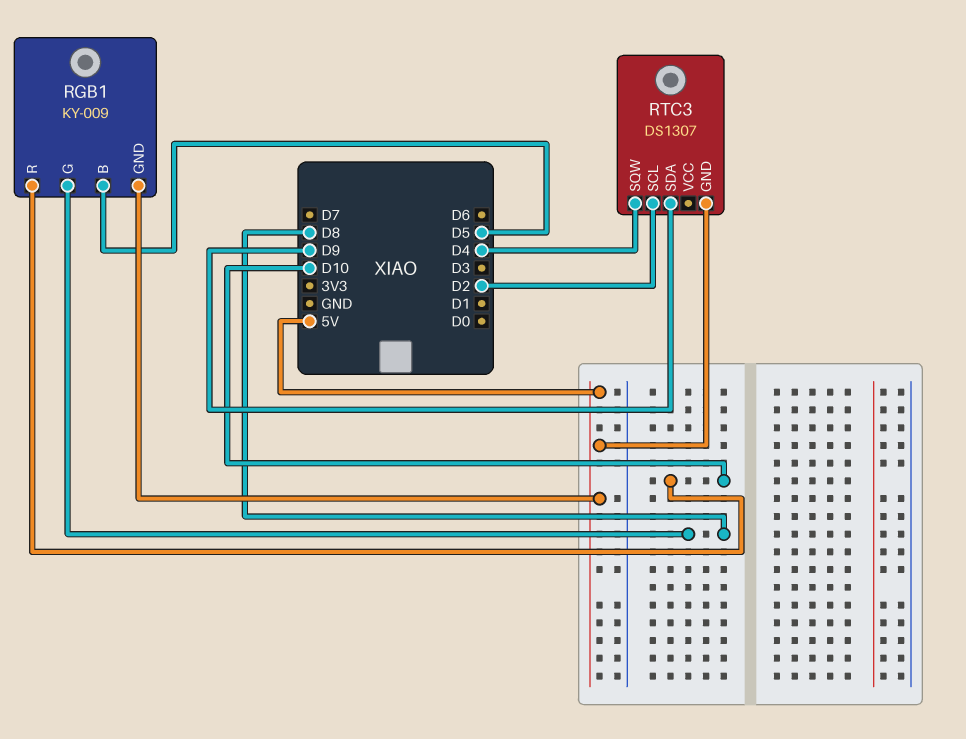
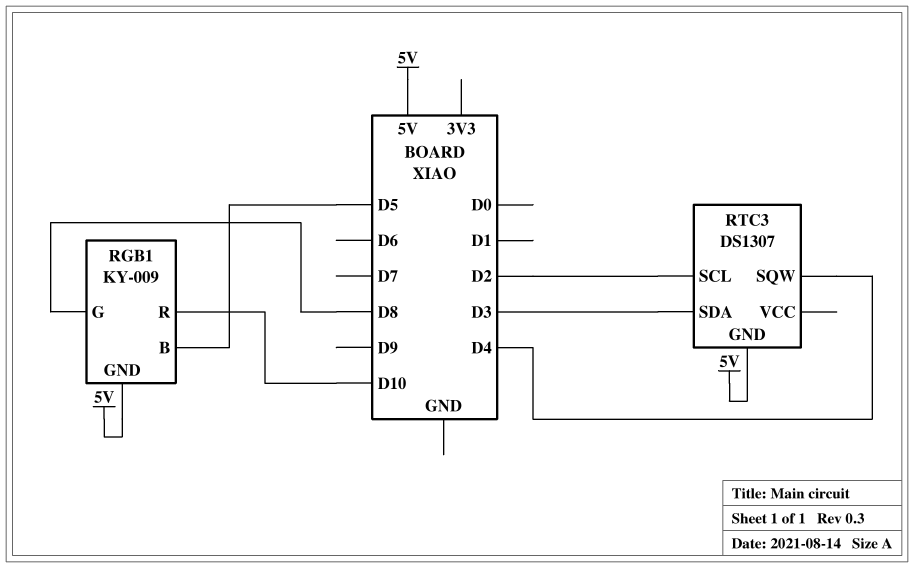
RTC3 pin SDA: D9 -> D3

